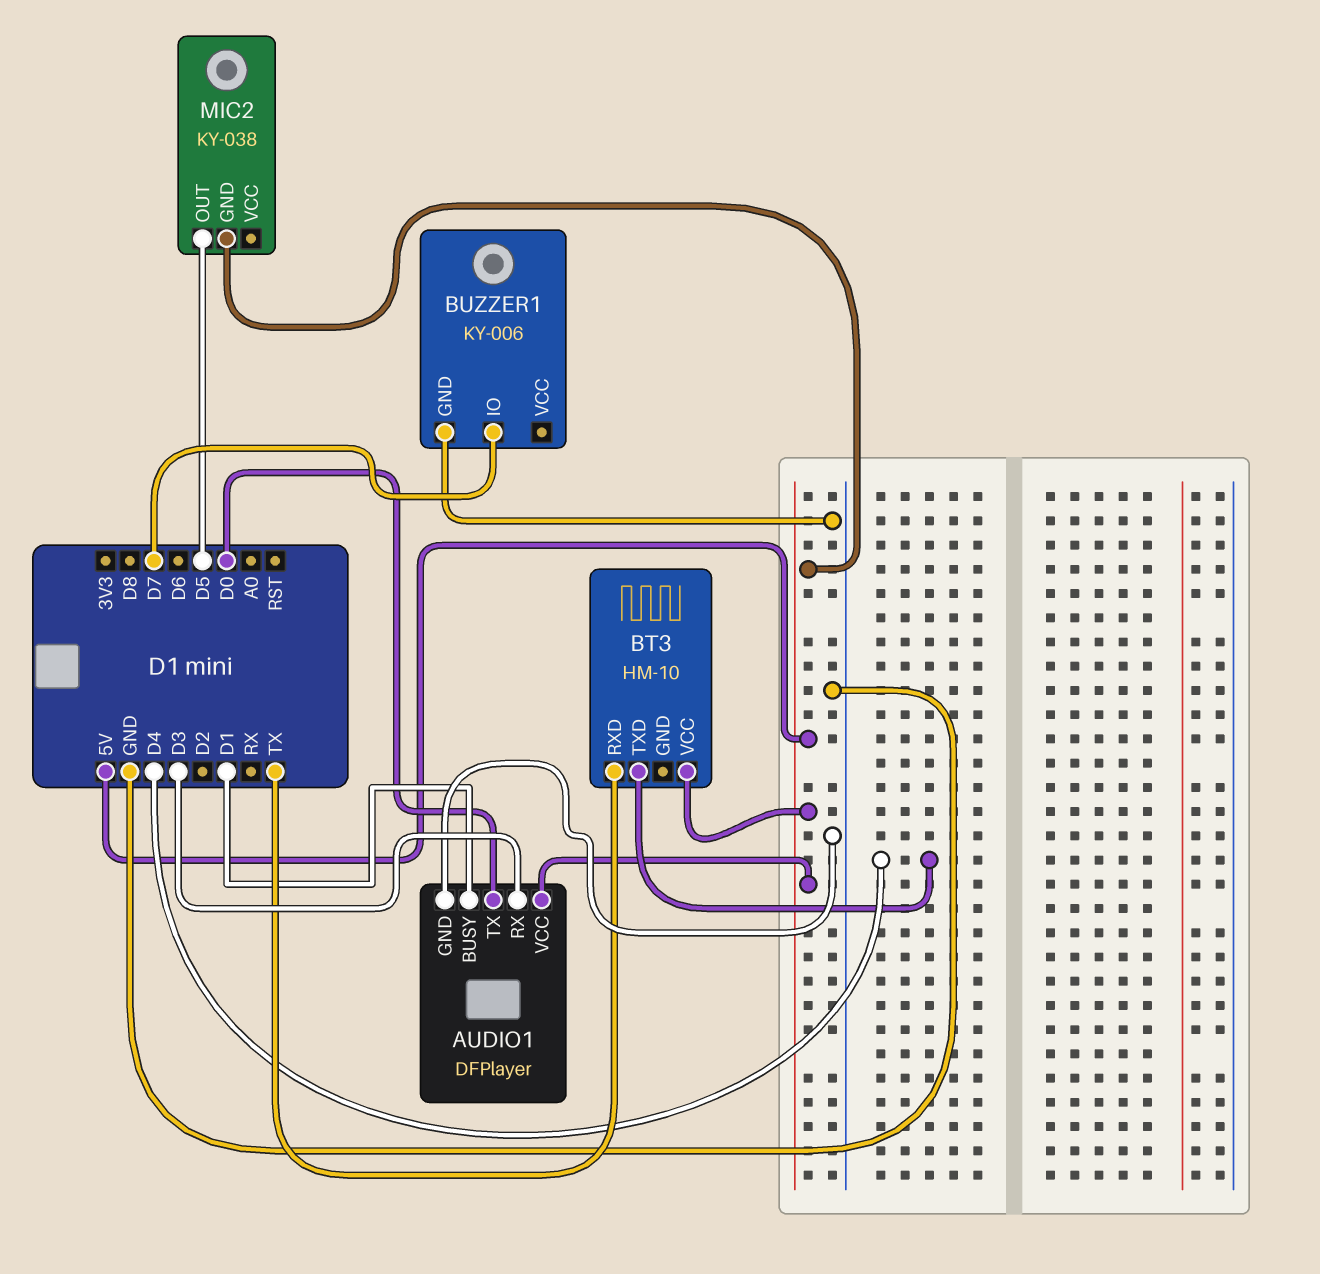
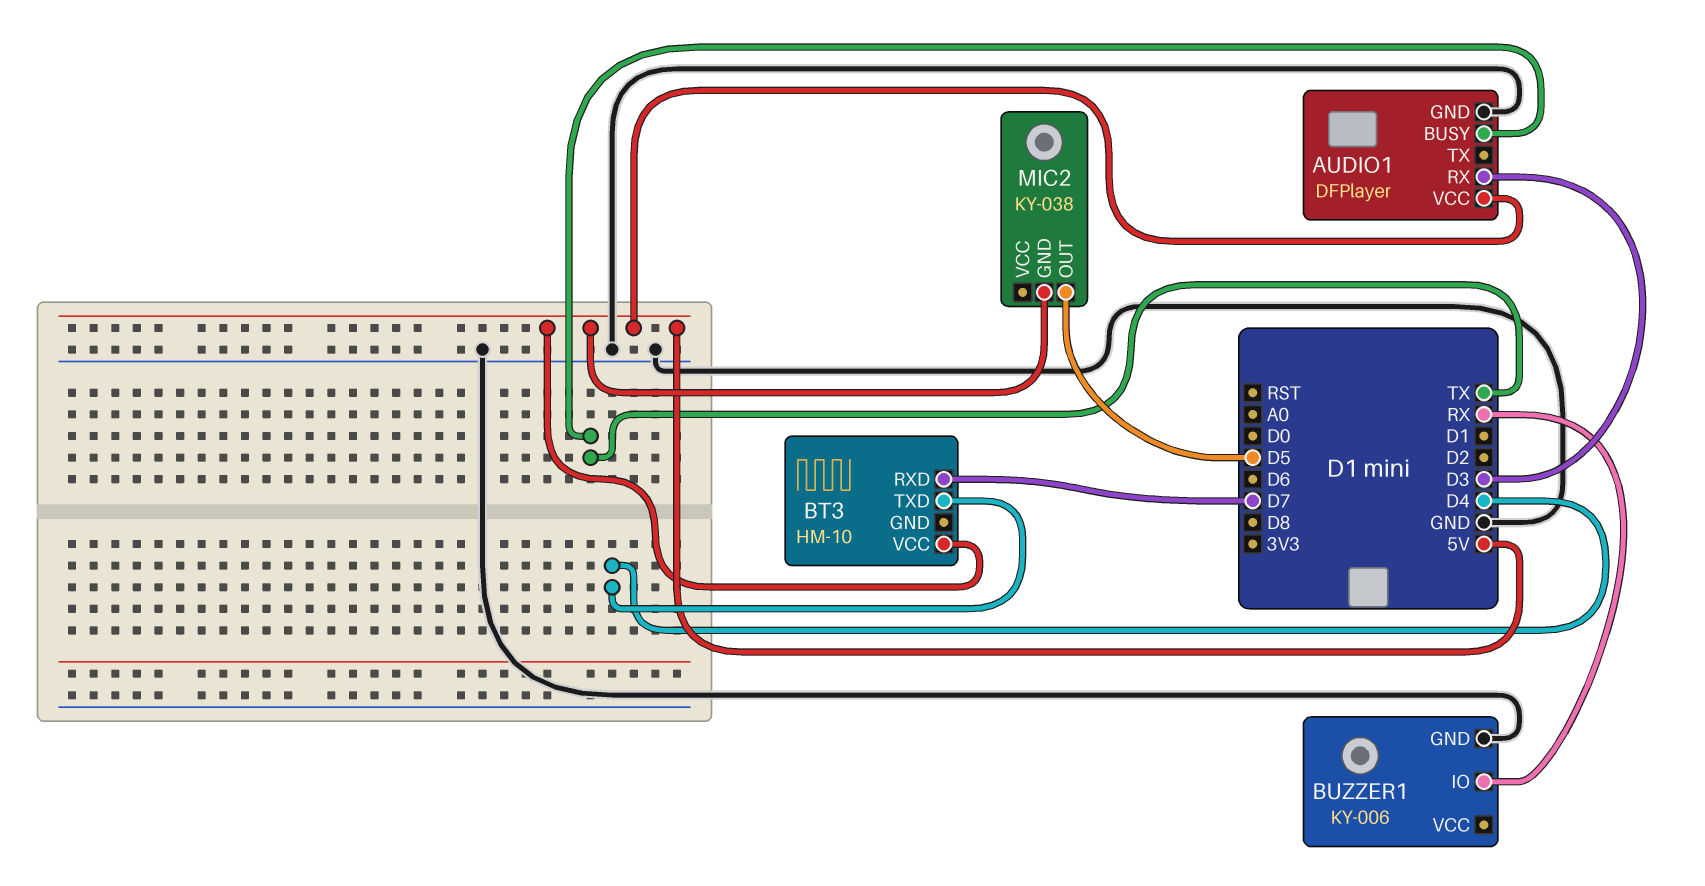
AUDIO1 pin BUSY: D1 -> TX
AUDIO1 pin TX: D0 -> none
BT3 pin RXD: TX -> D7
BUZZER1 pin IO: D7 -> RX

